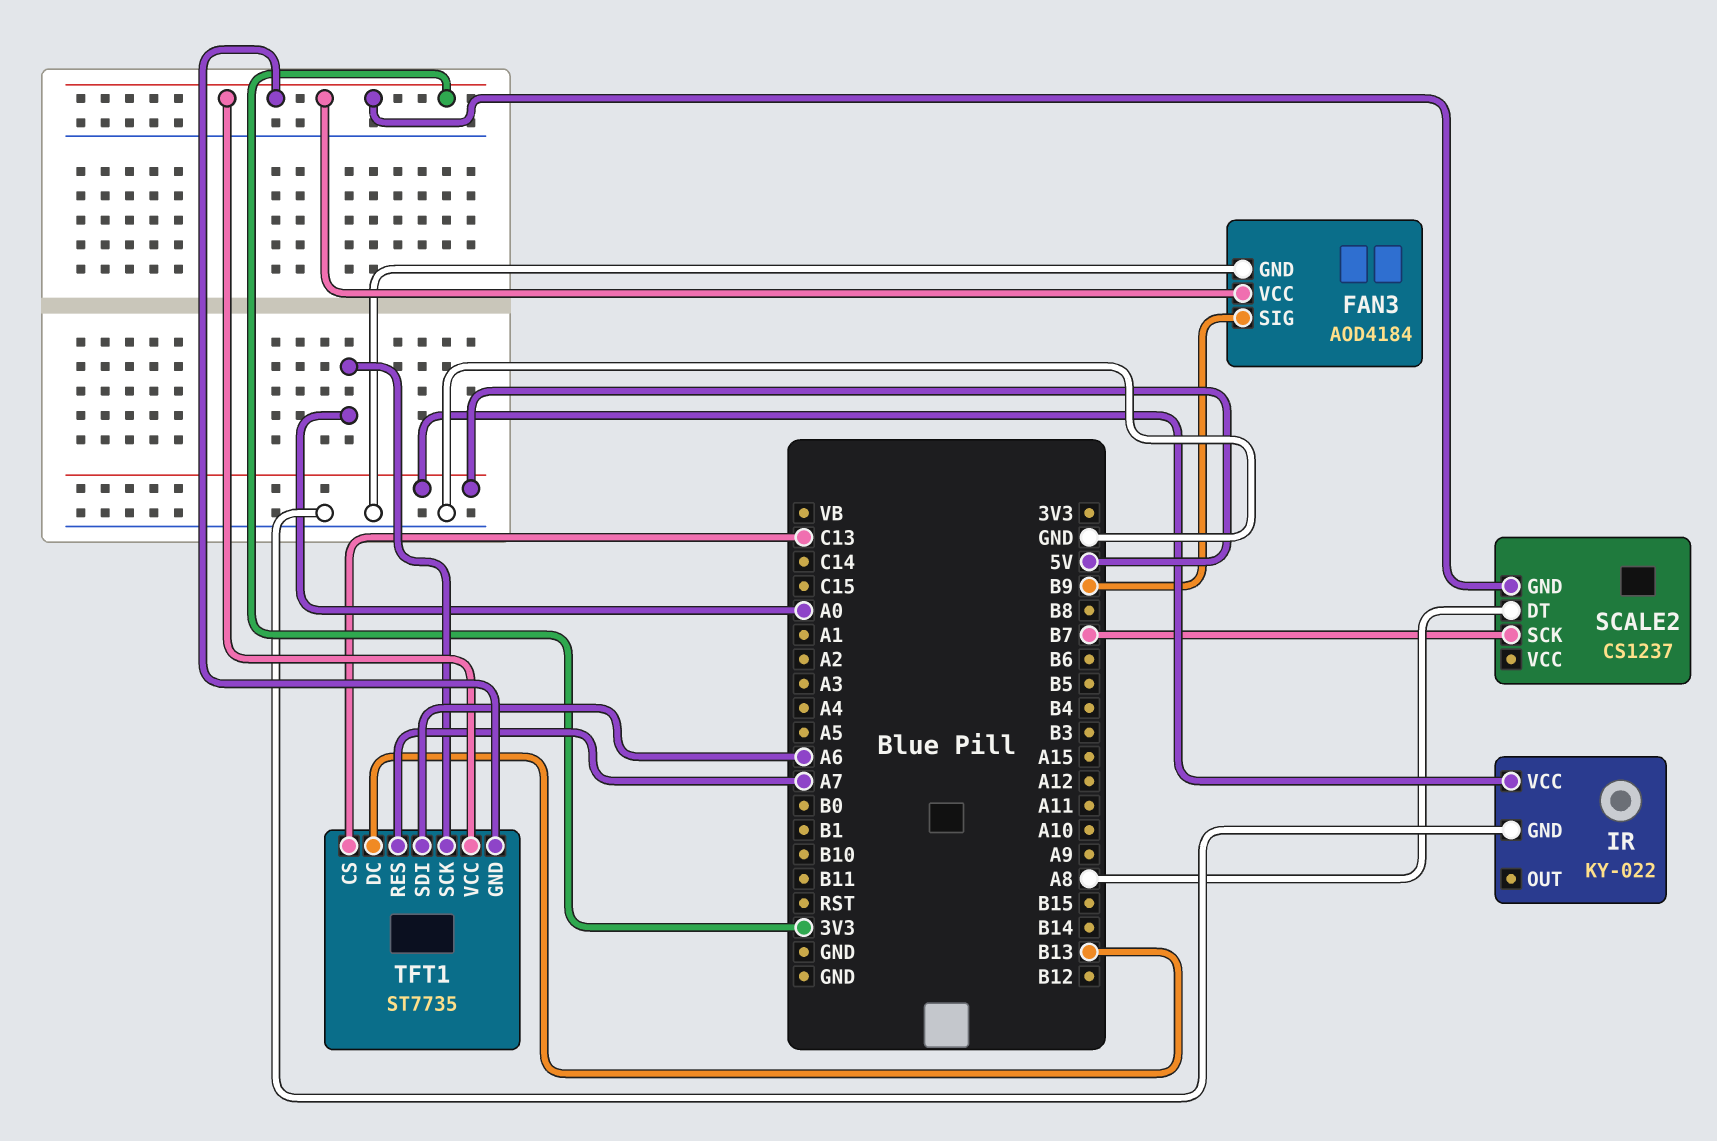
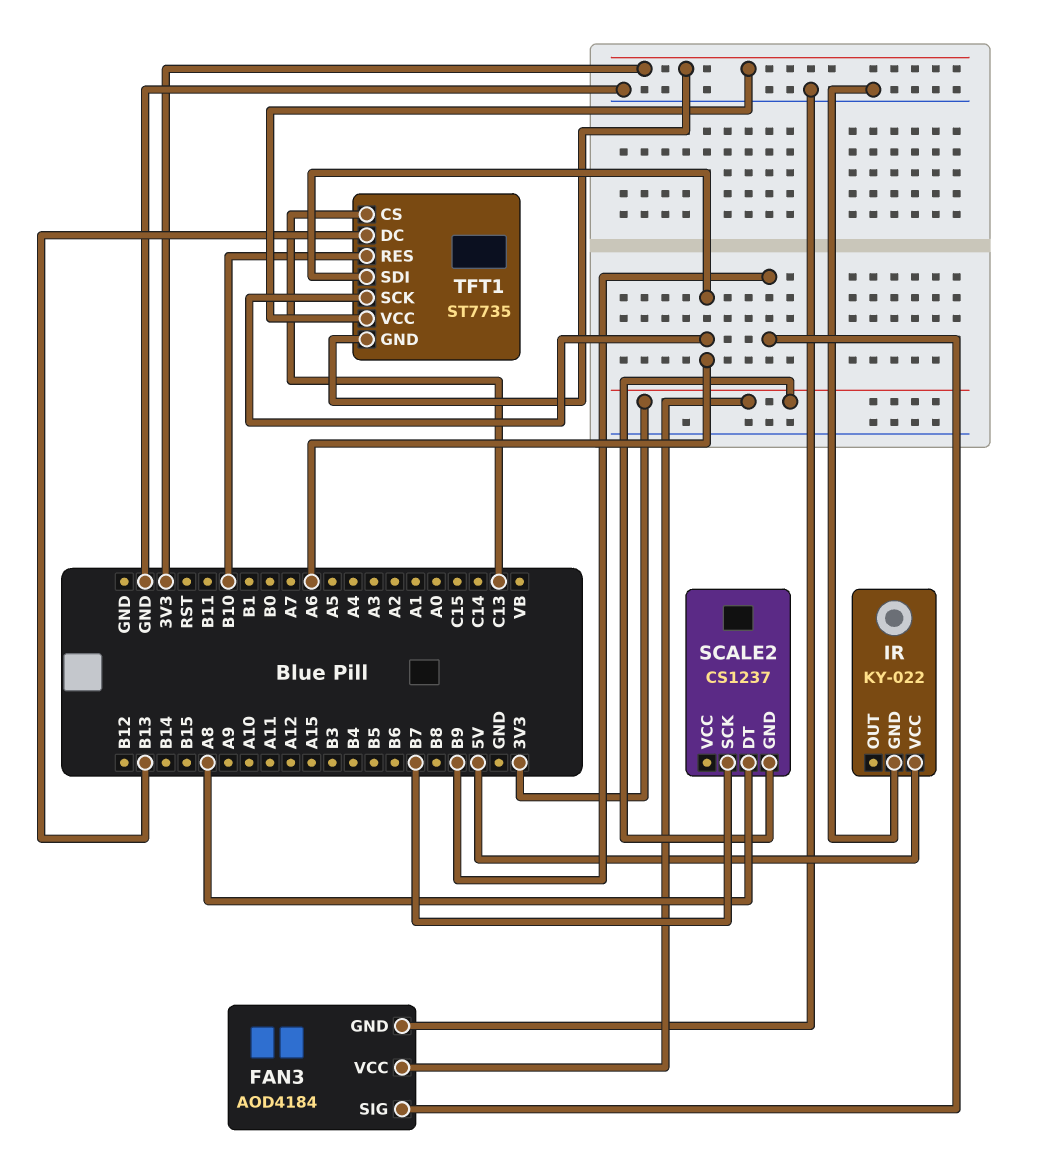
TFT1 pin RES: A7 -> B10
TFT1 pin SCK: A0 -> A6

